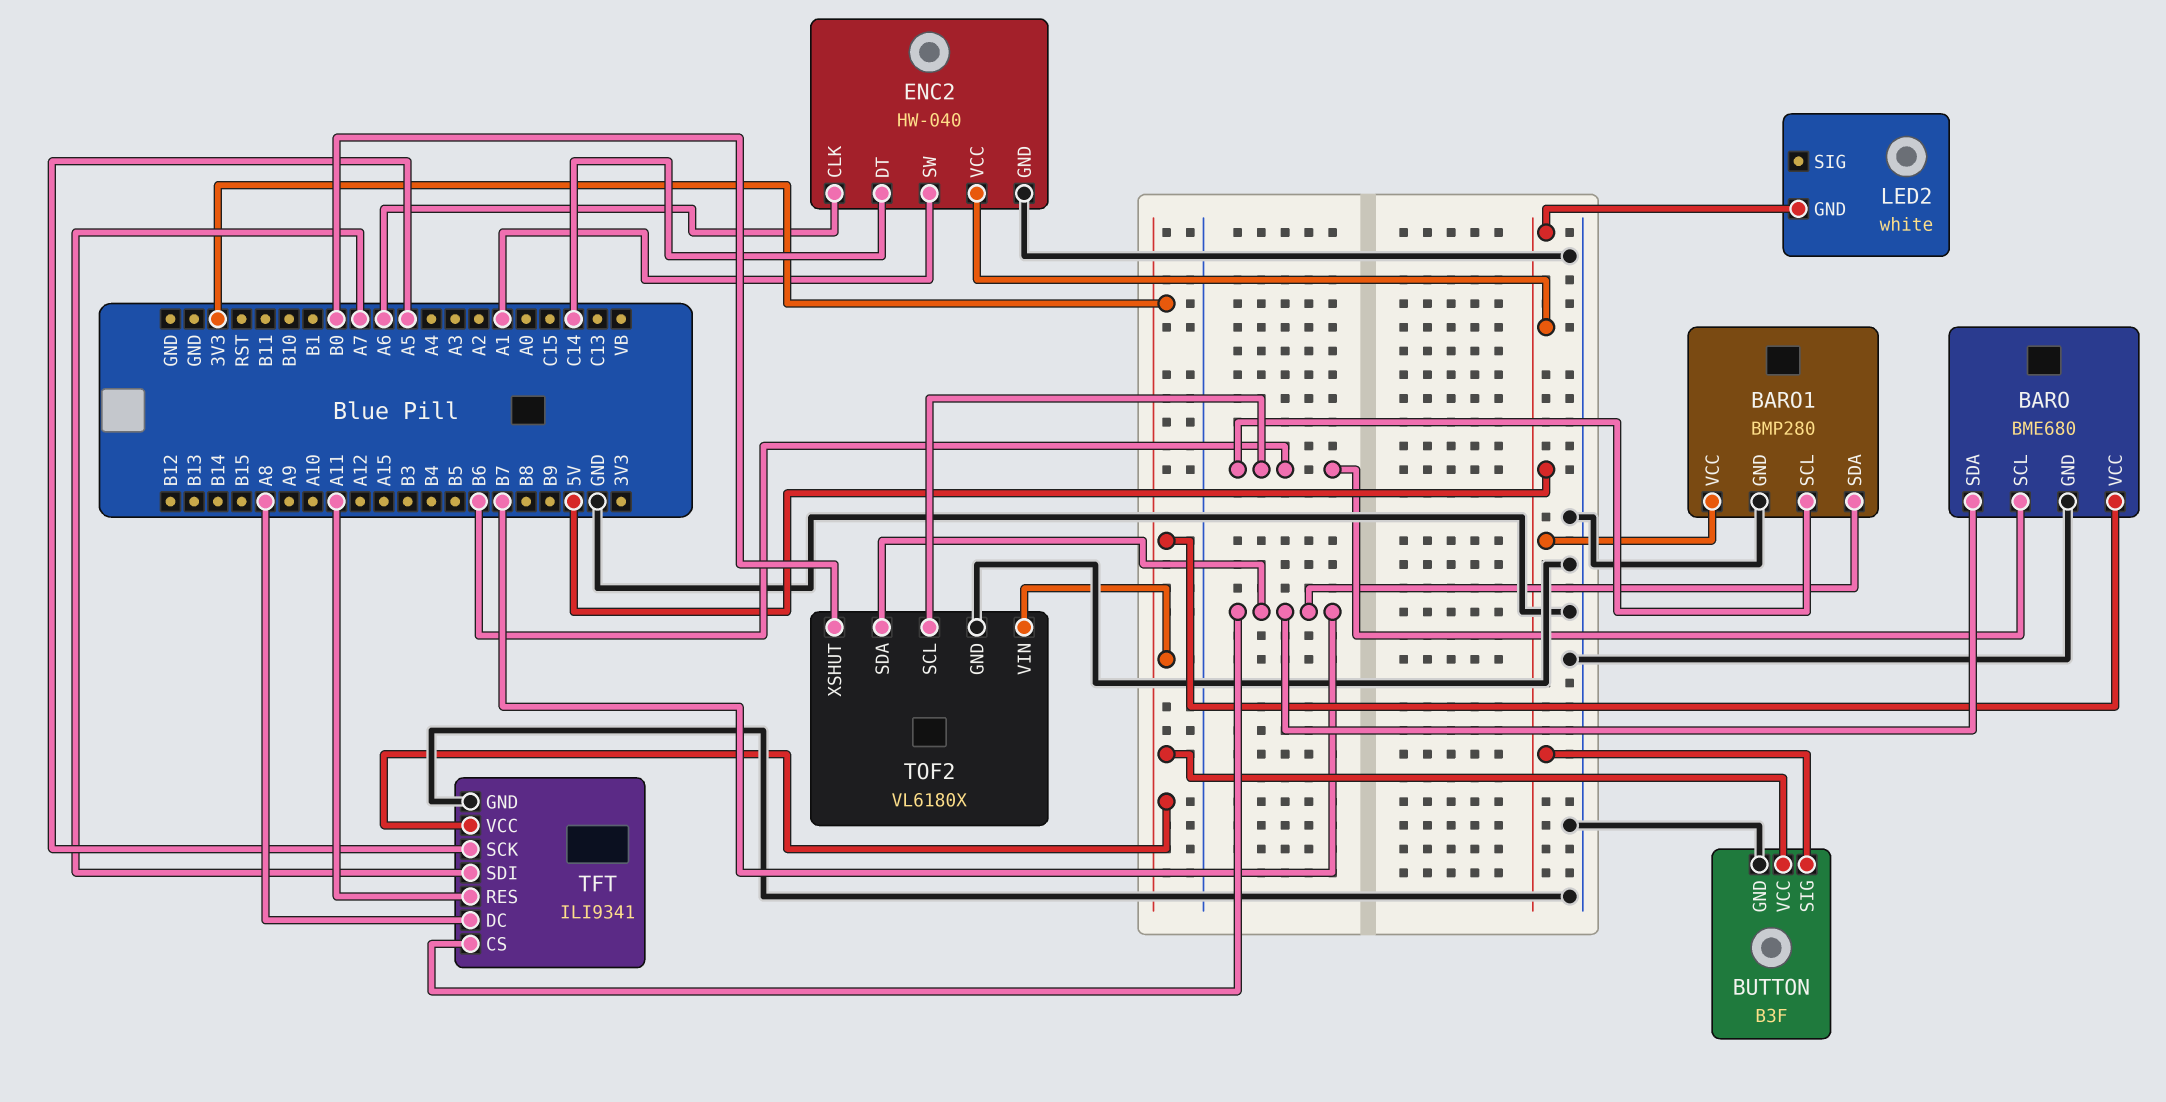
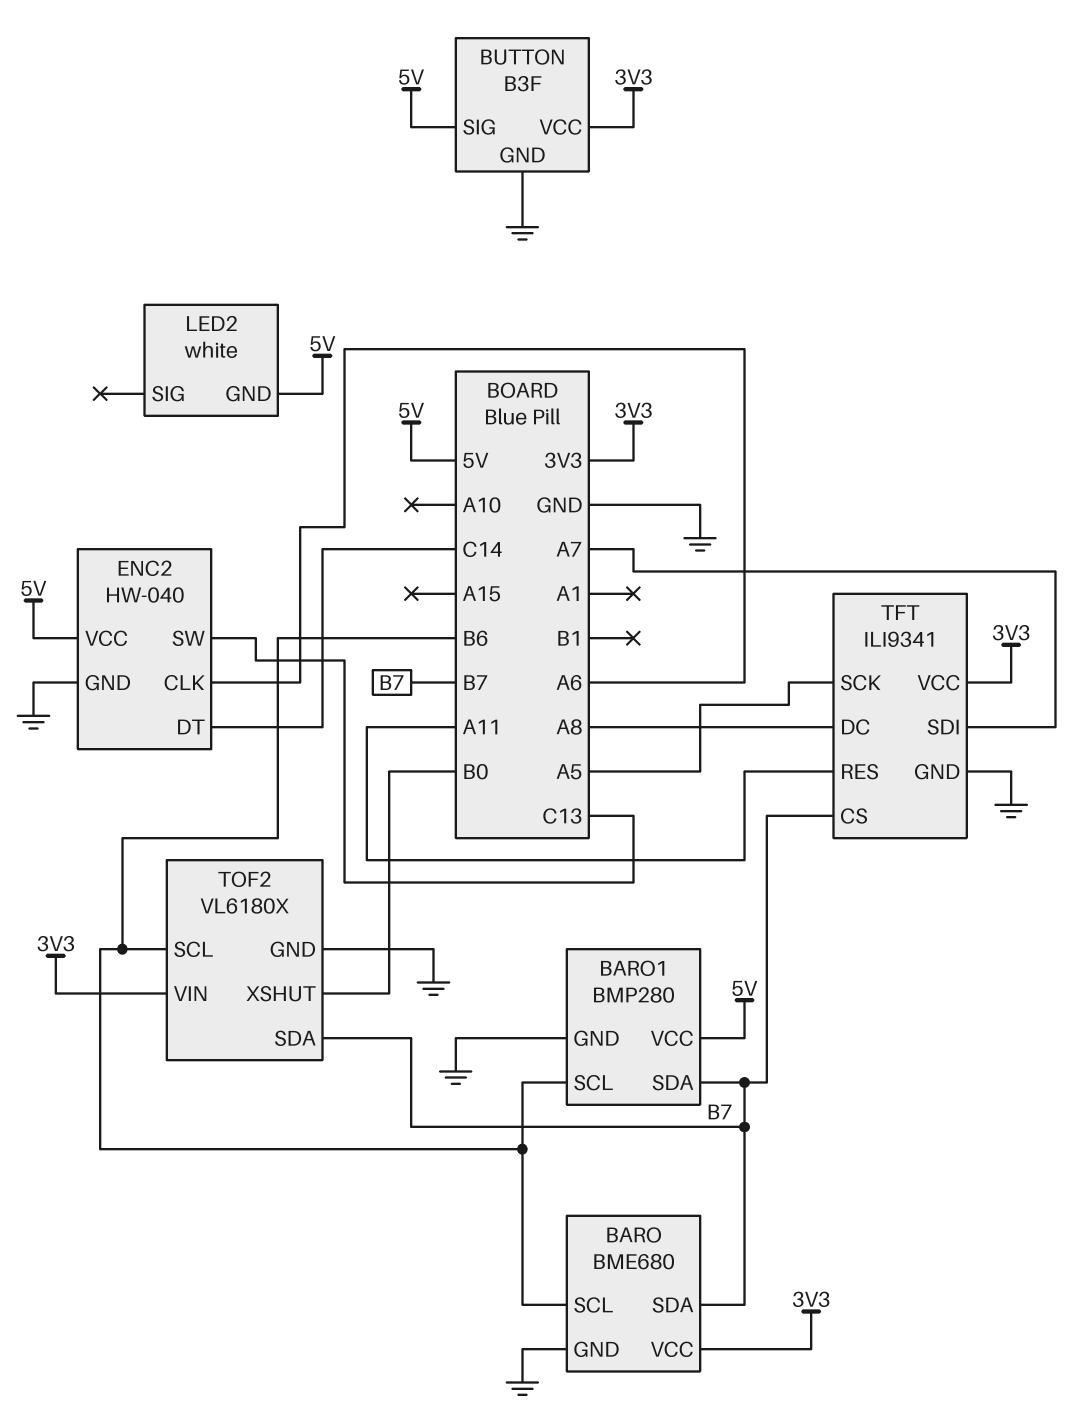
ENC2 pin SW: A1 -> C13

